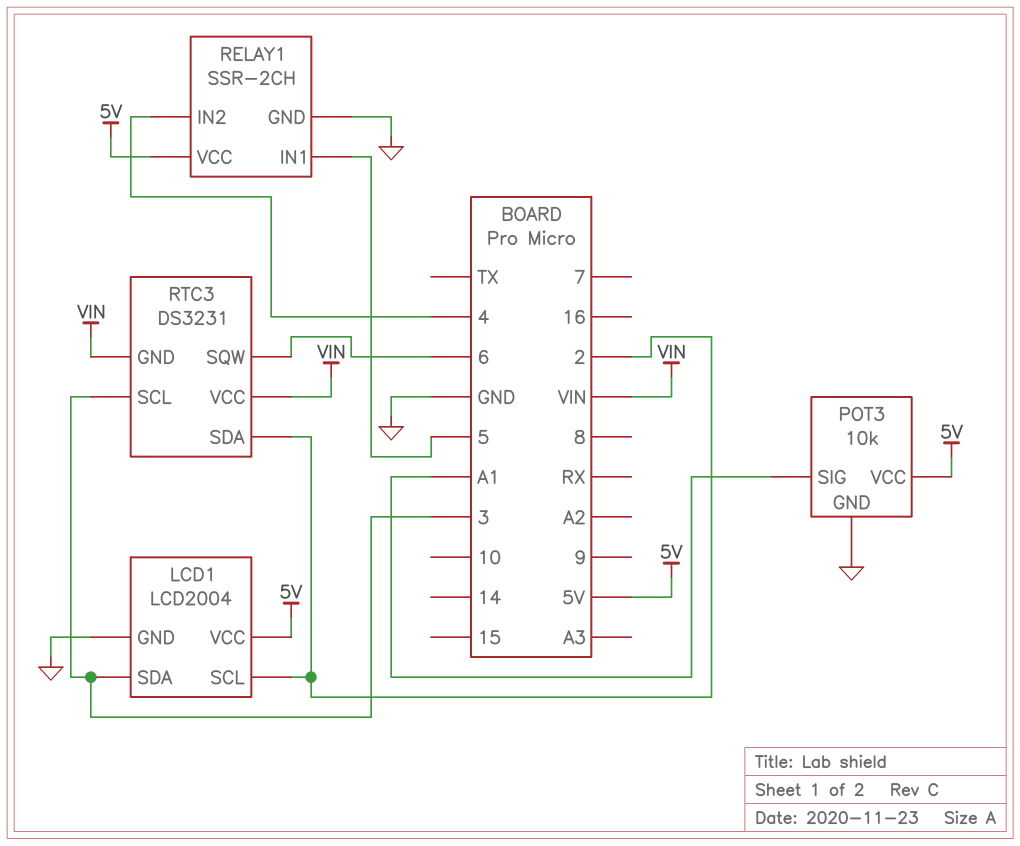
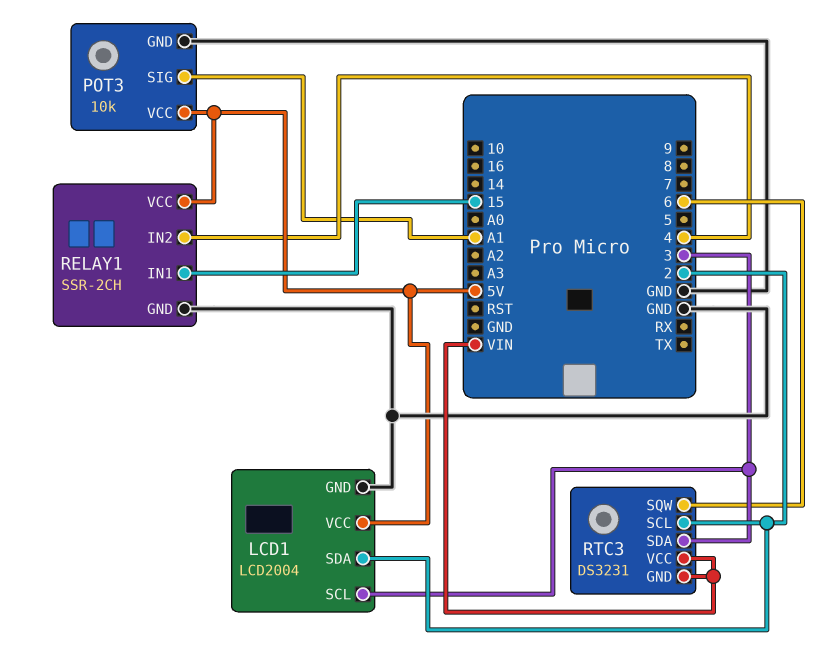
LCD1 pin SCL: 2 -> 3
LCD1 pin SDA: 3 -> 2
RELAY1 pin IN1: 5 -> 15
RTC3 pin SCL: 3 -> 2
RTC3 pin SDA: 2 -> 3

